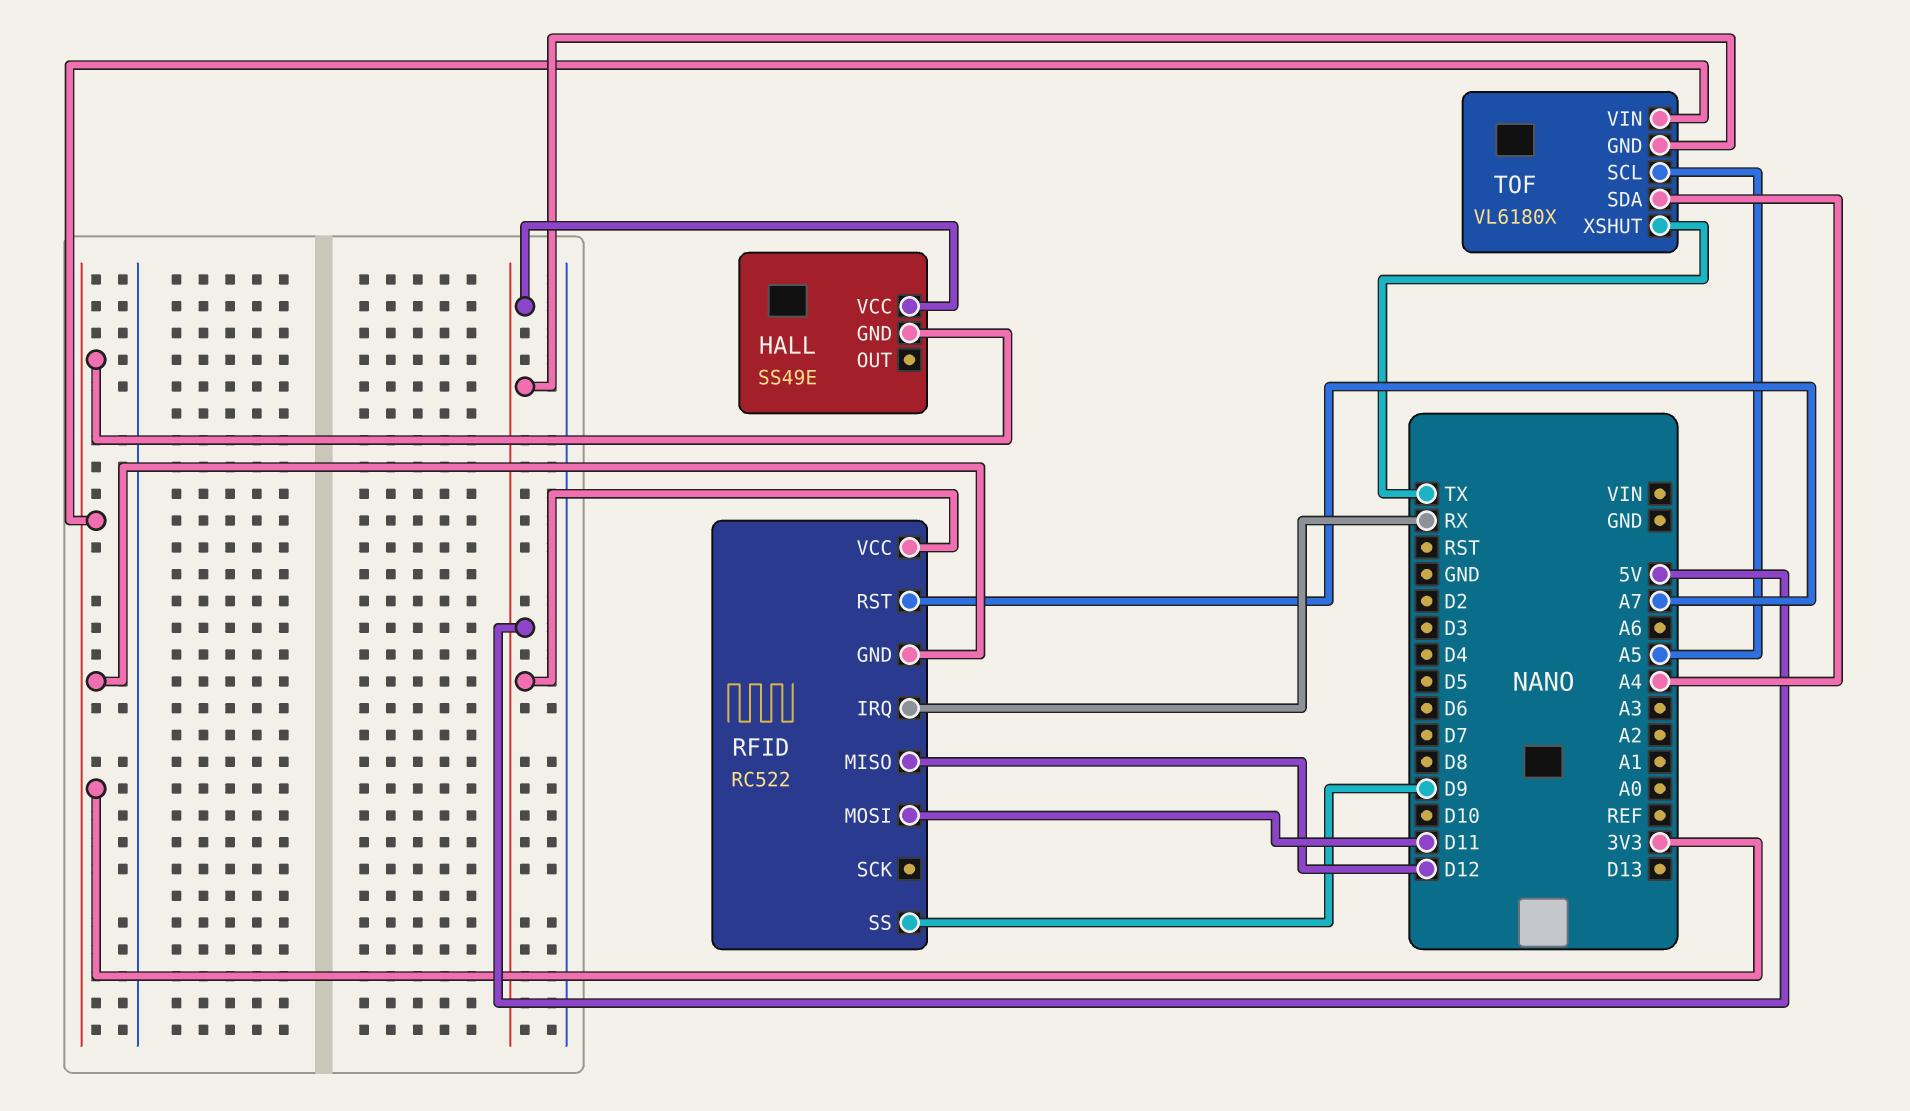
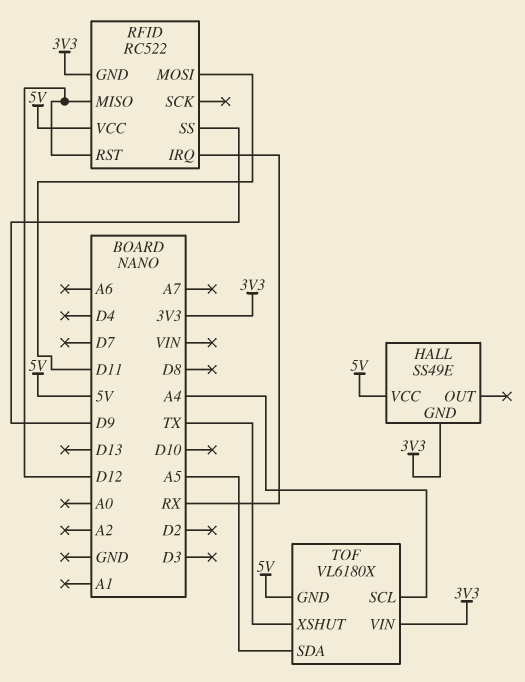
RFID pin RST: A7 -> D12
TOF pin SCL: A5 -> A4
TOF pin SDA: A4 -> A5

